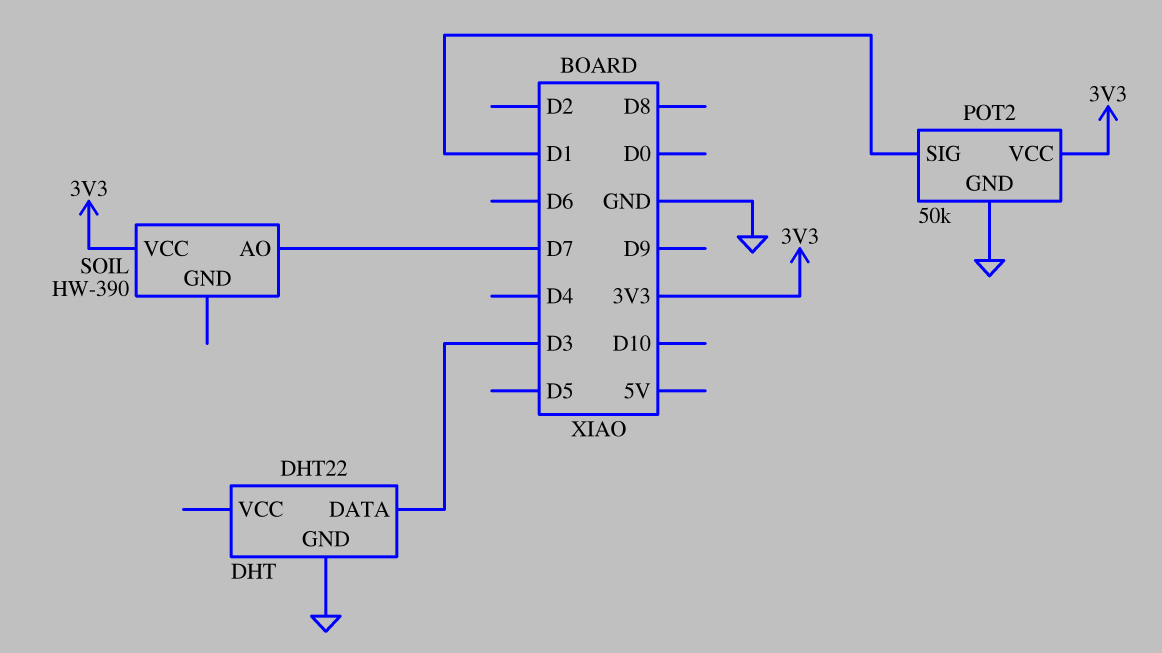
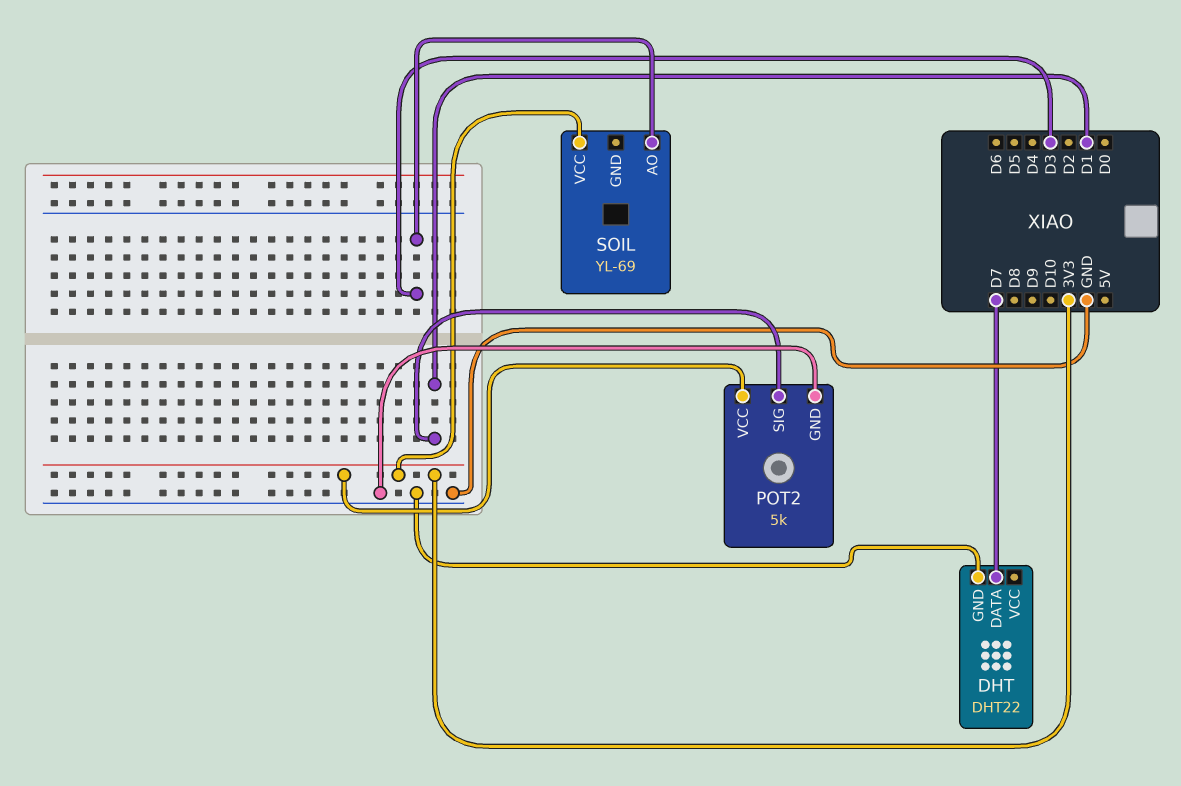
DHT pin DATA: D3 -> D7
POT2: 50k -> 5k
SOIL: HW-390 -> YL-69
SOIL pin AO: D7 -> D3

